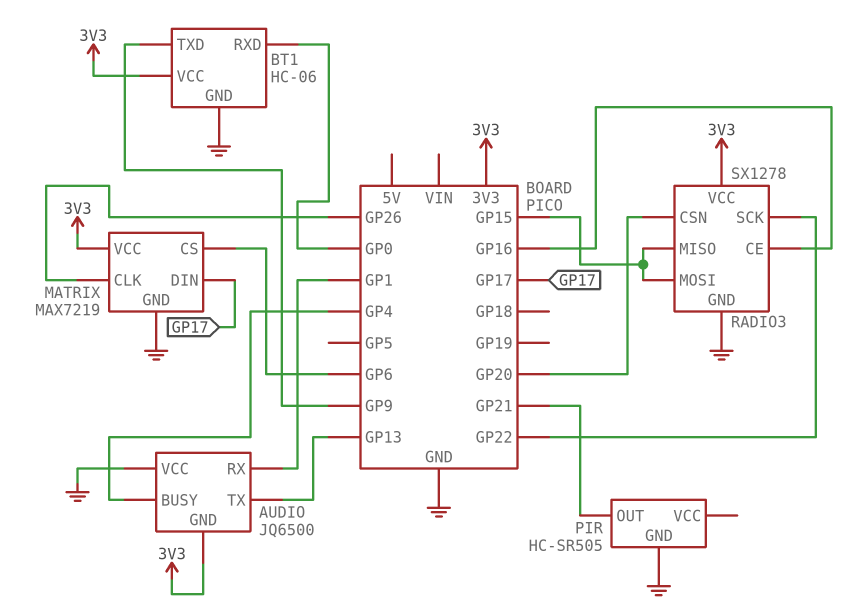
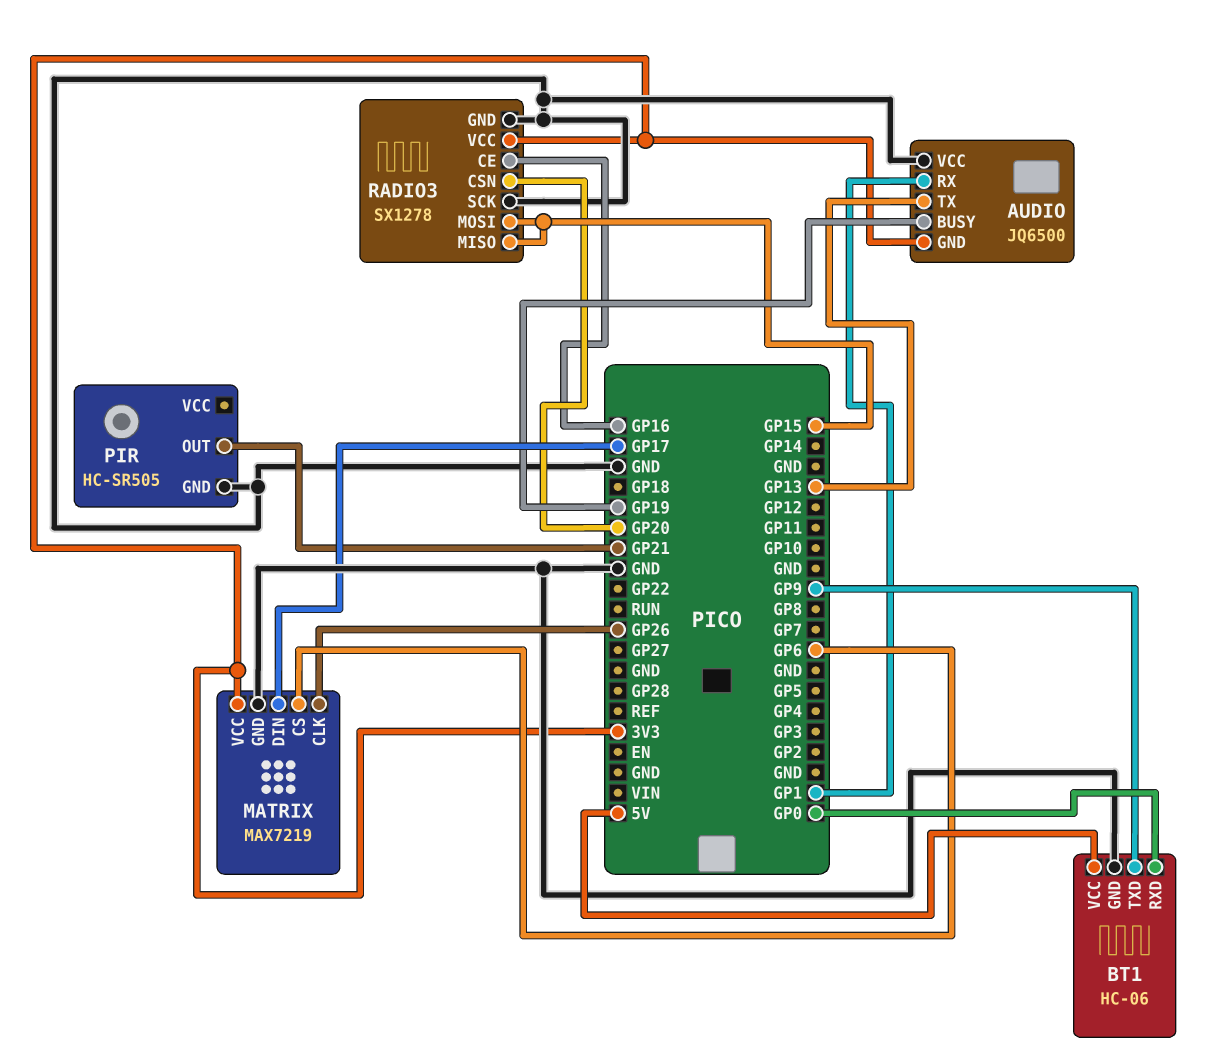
AUDIO pin BUSY: GP4 -> GP19
BT1 pin VCC: 3V3 -> 5V
RADIO3 pin SCK: GP22 -> GND

